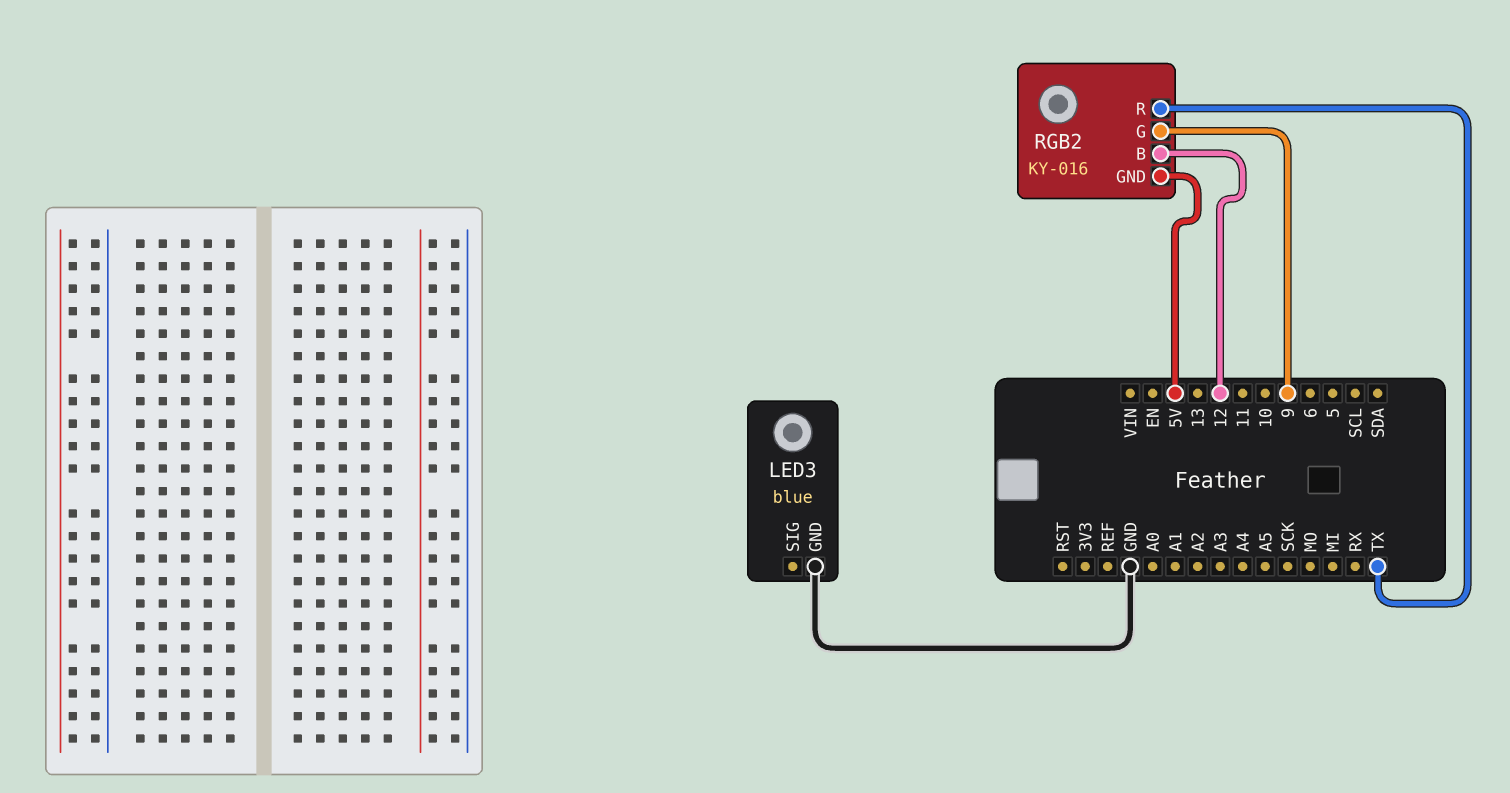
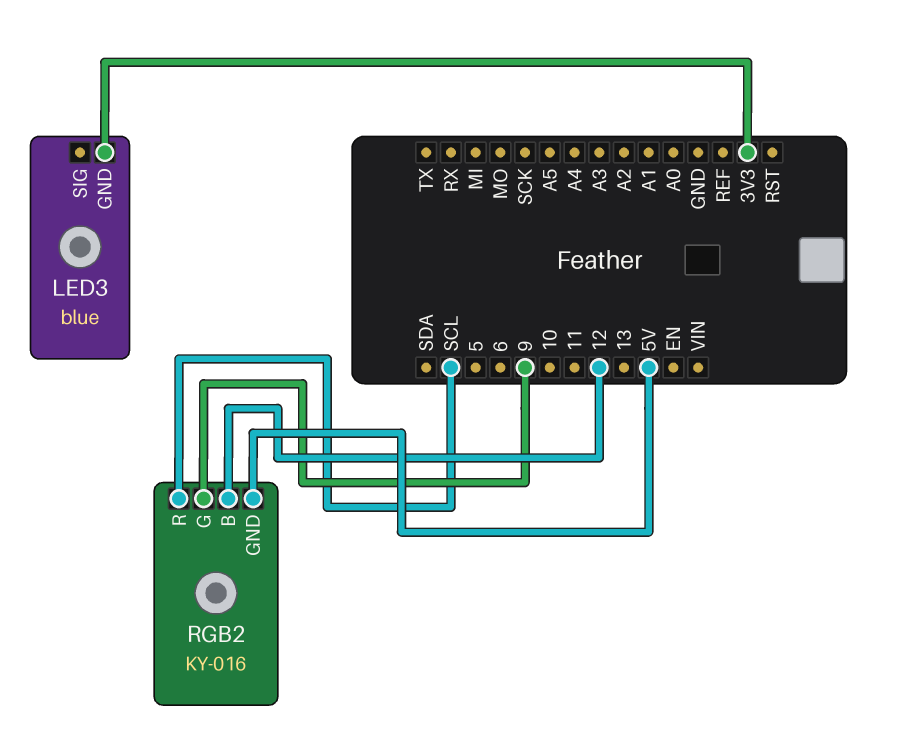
LED3 pin GND: GND -> 3V3
RGB2 pin R: TX -> SCL

